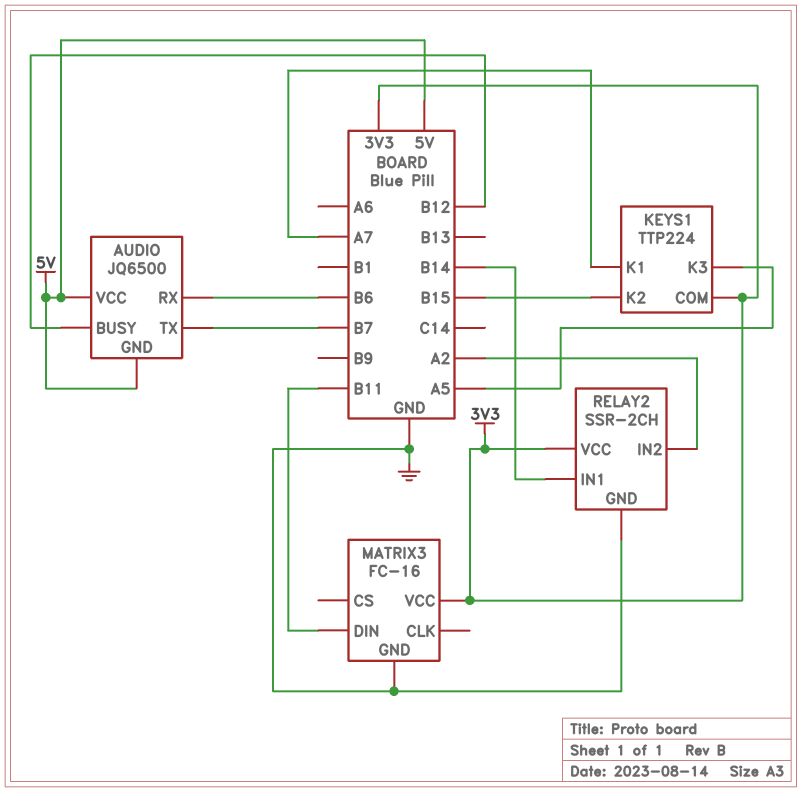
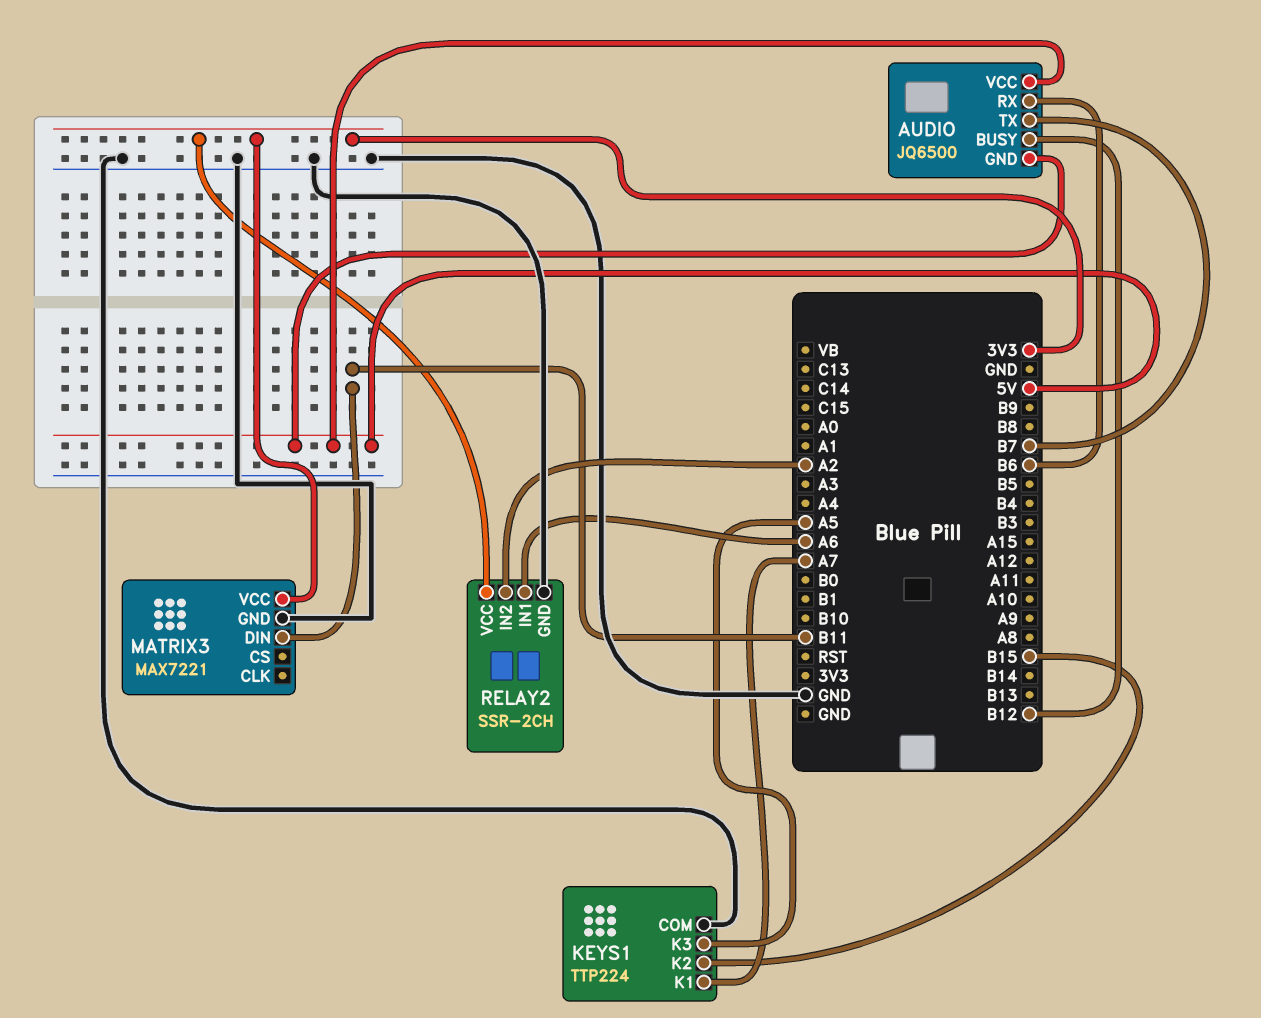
KEYS1 pin COM: 3V3 -> GND
MATRIX3: FC-16 -> MAX7221
RELAY2 pin IN1: B14 -> A6

